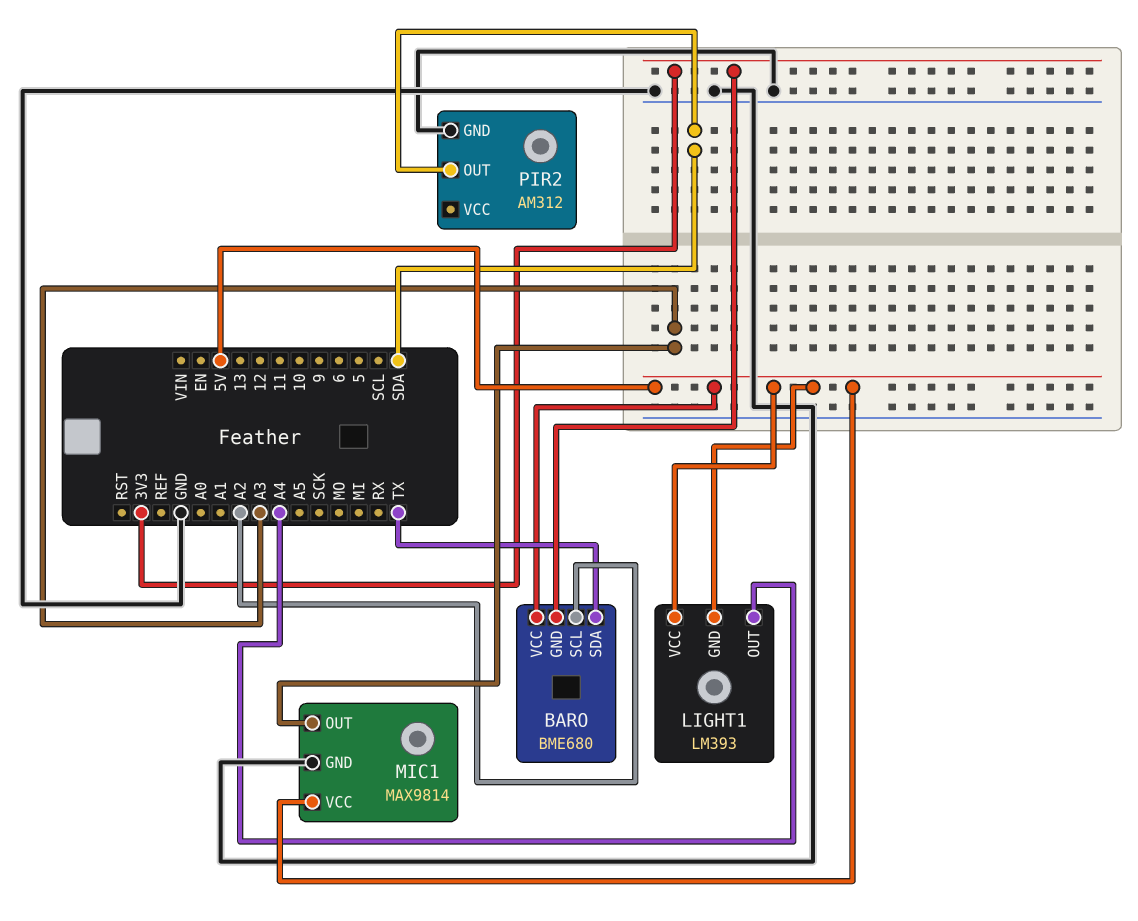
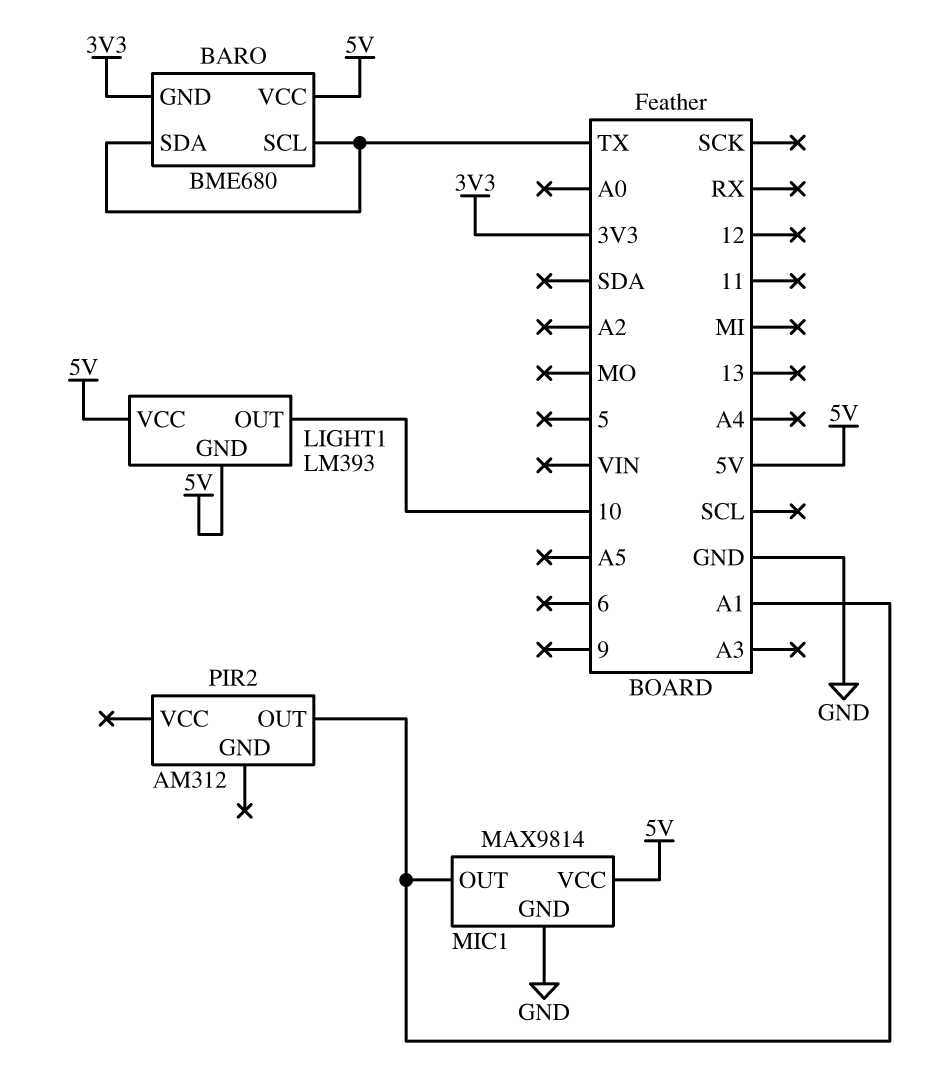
BARO pin SCL: A2 -> TX
LIGHT1 pin OUT: A4 -> 10
MIC1 pin OUT: A3 -> A1
PIR2 pin GND: GND -> none
PIR2 pin OUT: SDA -> A1

